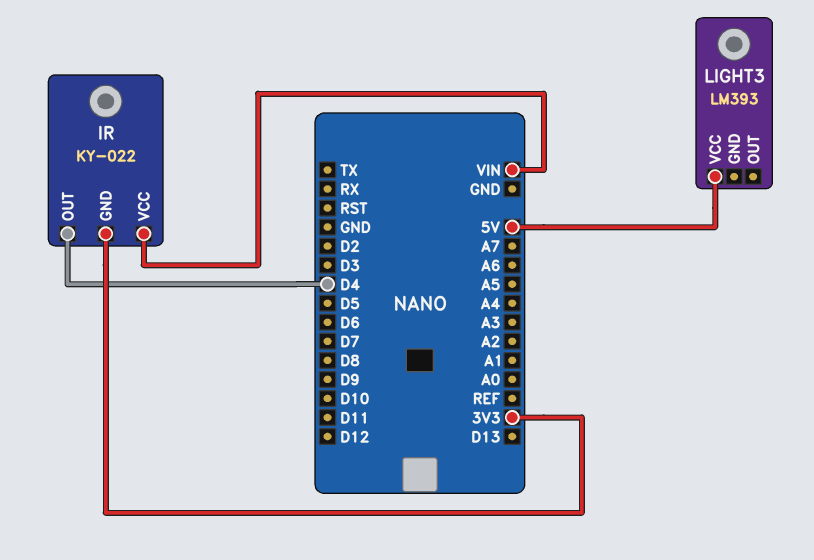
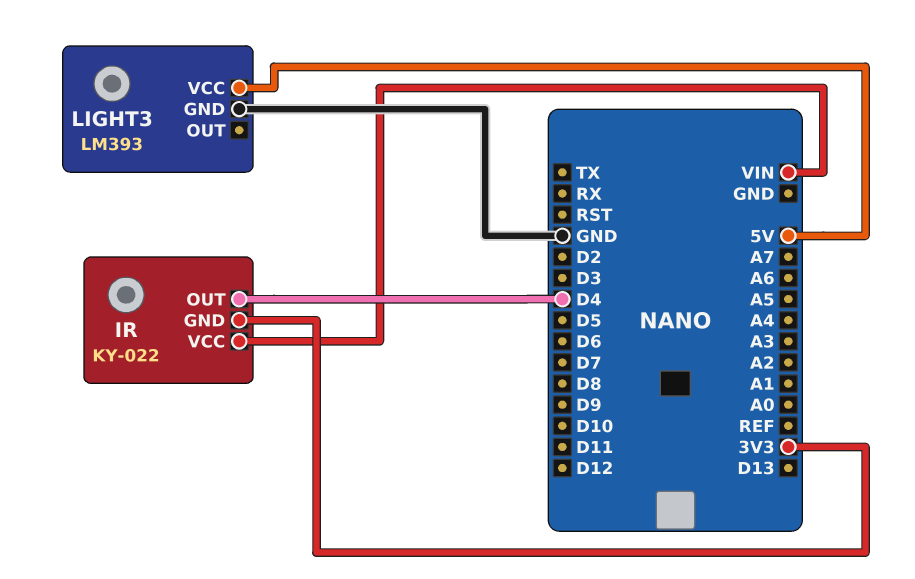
LIGHT3 pin GND: none -> GND

